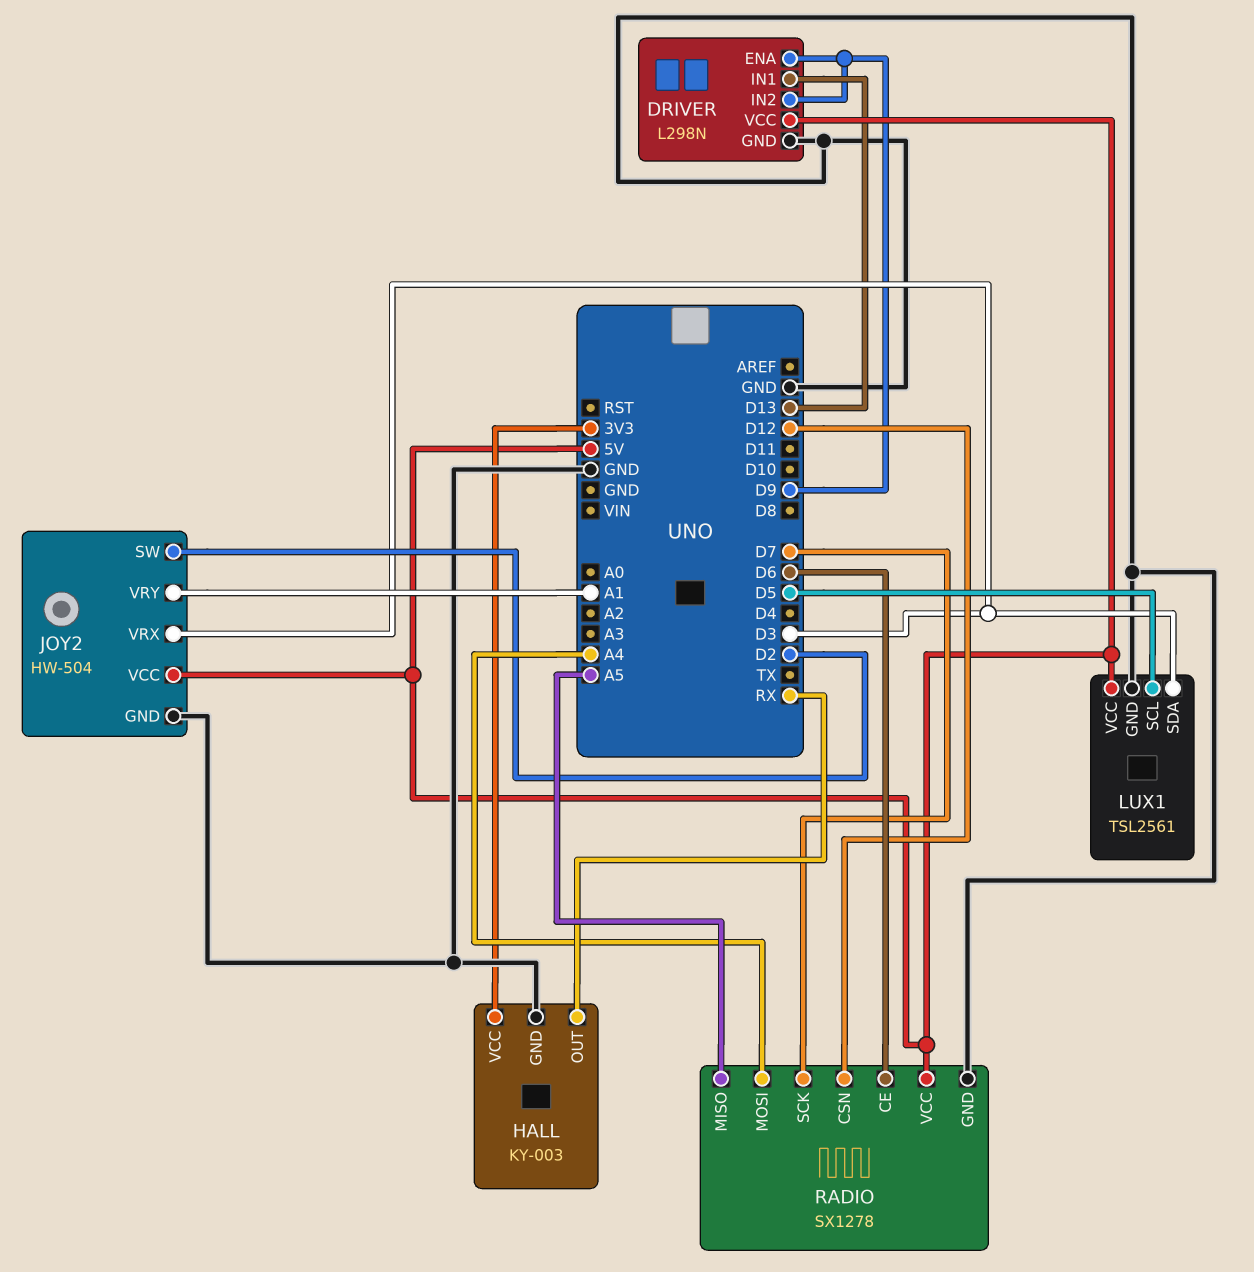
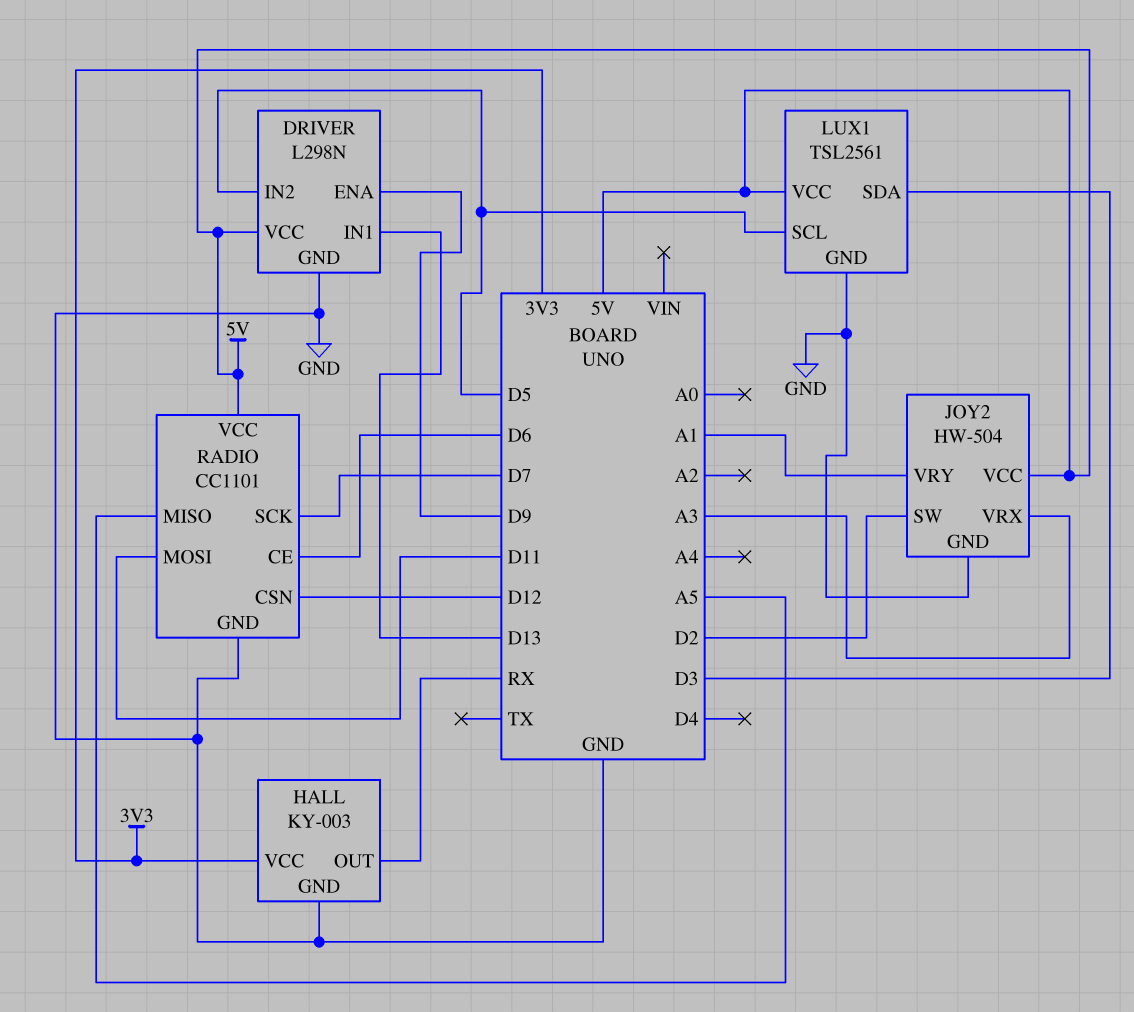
DRIVER pin IN2: D9 -> D5
JOY2 pin VRX: D3 -> A3
RADIO: SX1278 -> CC1101
RADIO pin MOSI: A4 -> D11

